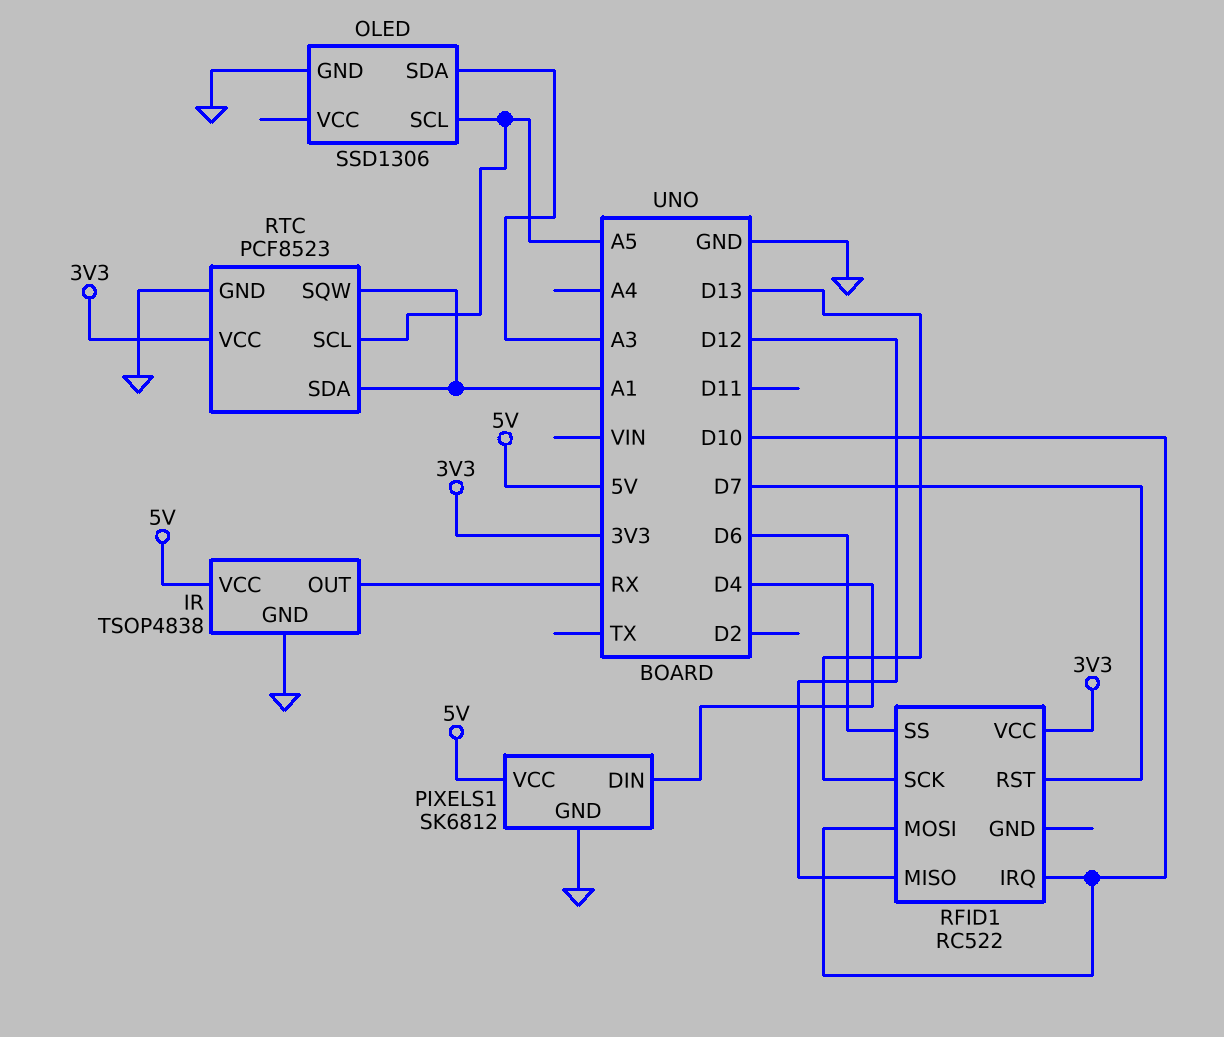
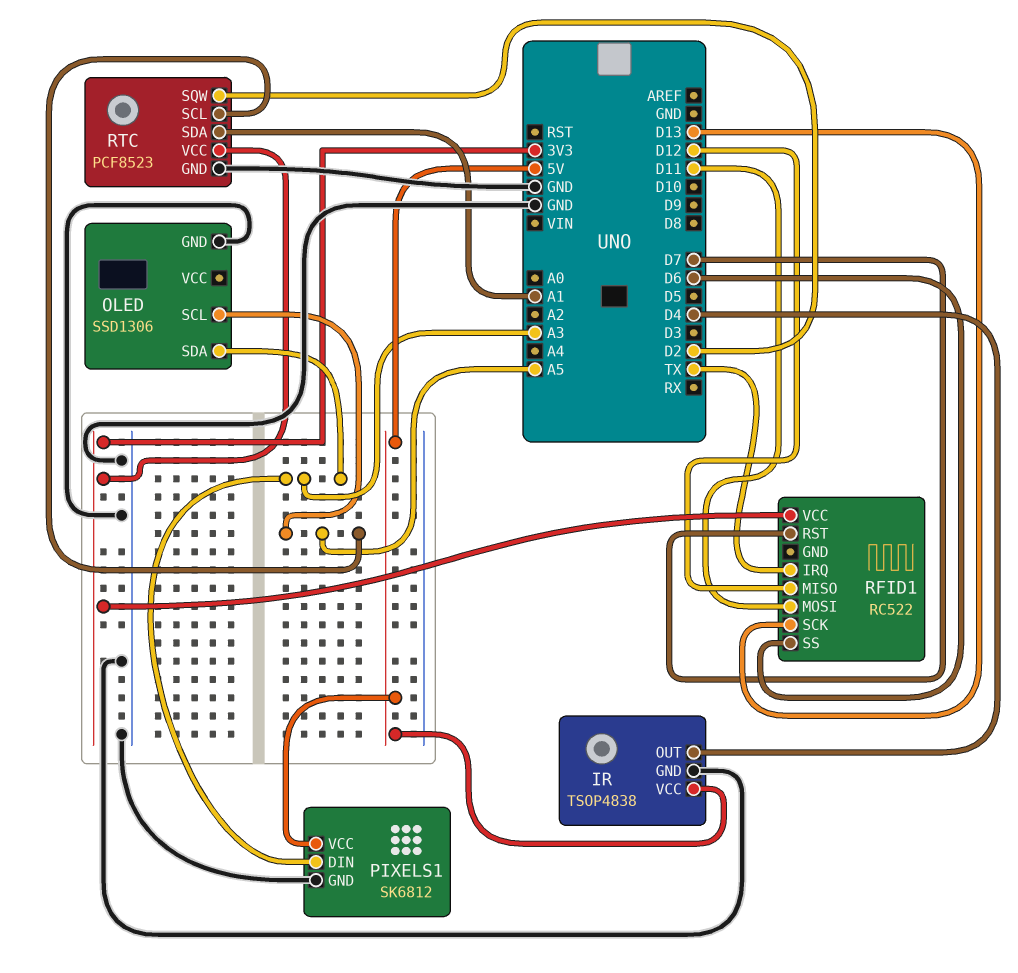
IR pin OUT: RX -> D4
PIXELS1 pin DIN: D4 -> A3
RFID1 pin IRQ: D10 -> TX
RFID1 pin MOSI: D10 -> D11
RTC pin SQW: A1 -> D2

